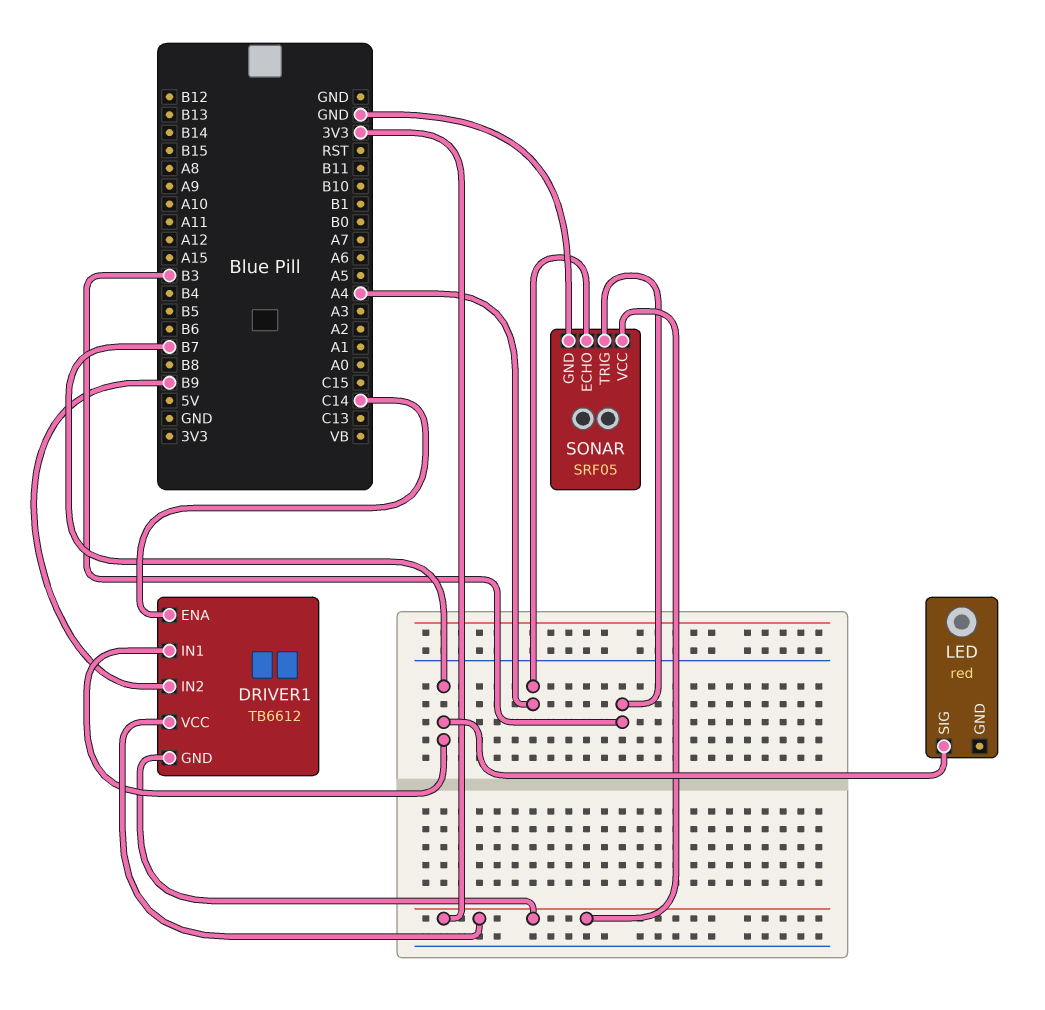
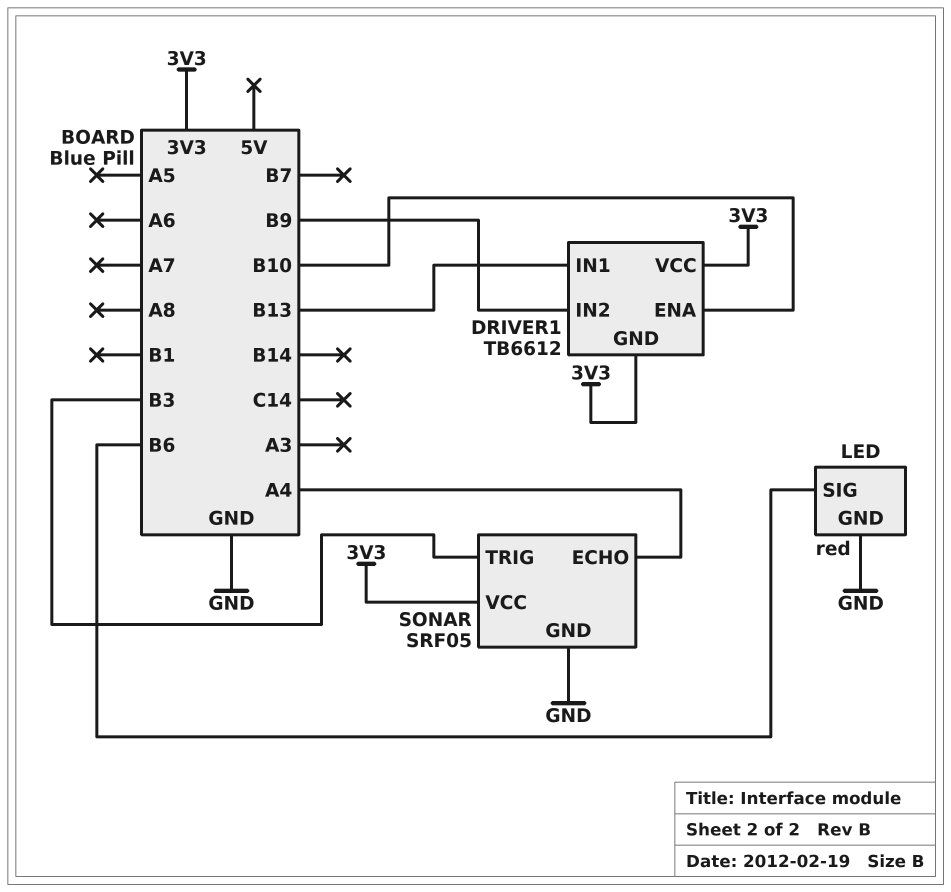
DRIVER1 pin ENA: C14 -> B10
DRIVER1 pin IN1: B7 -> B13
LED pin GND: none -> GND
LED pin SIG: B7 -> B6

